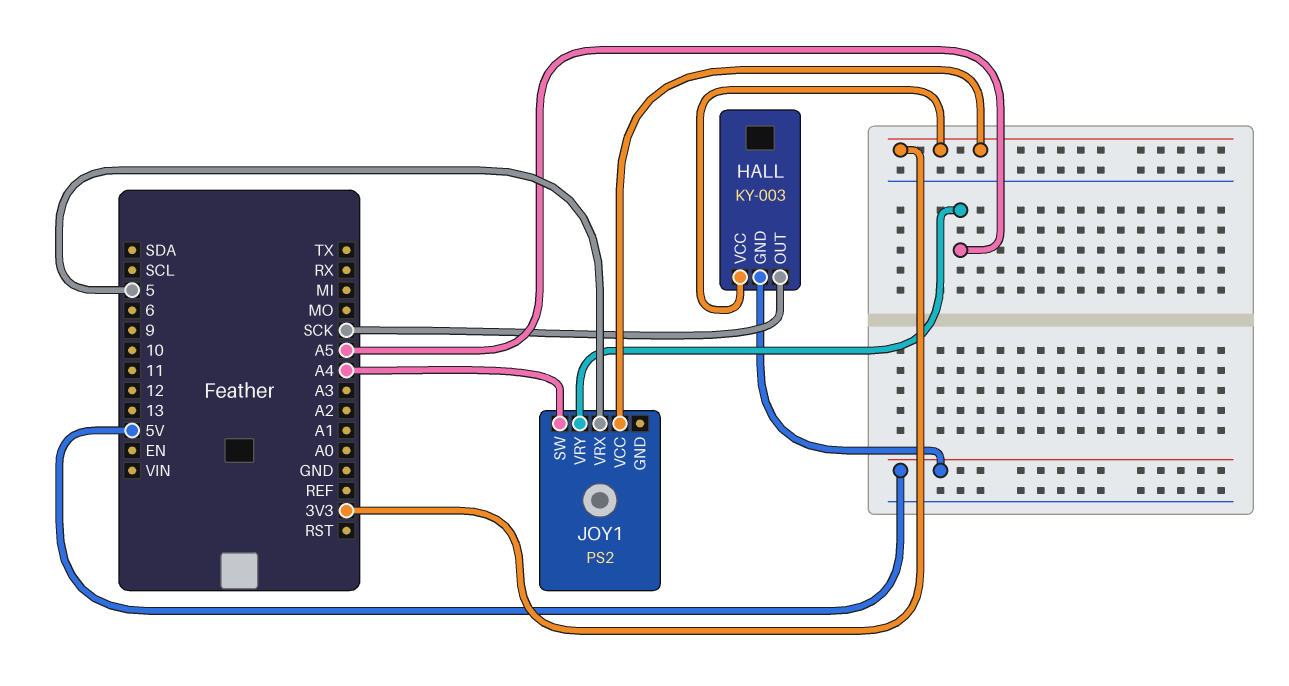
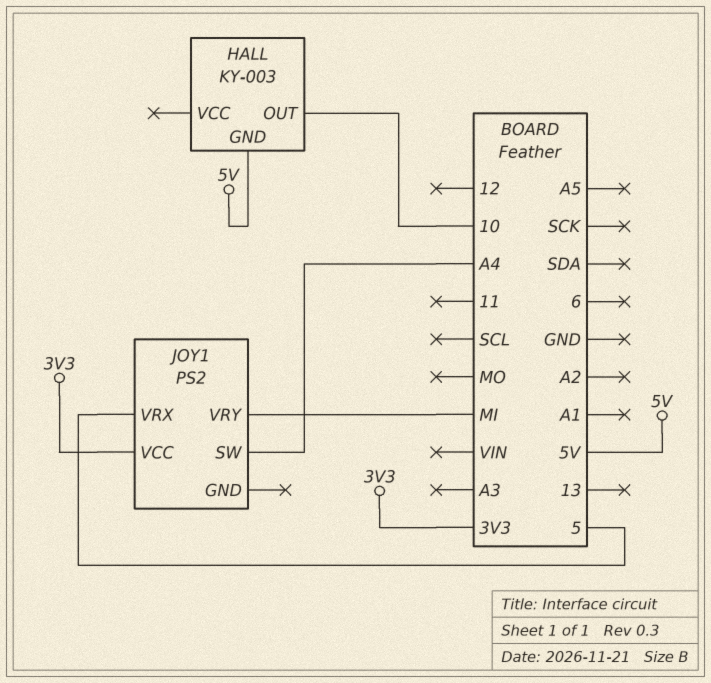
HALL pin OUT: SCK -> 10
HALL pin VCC: 3V3 -> none
JOY1 pin VRY: A5 -> MI

